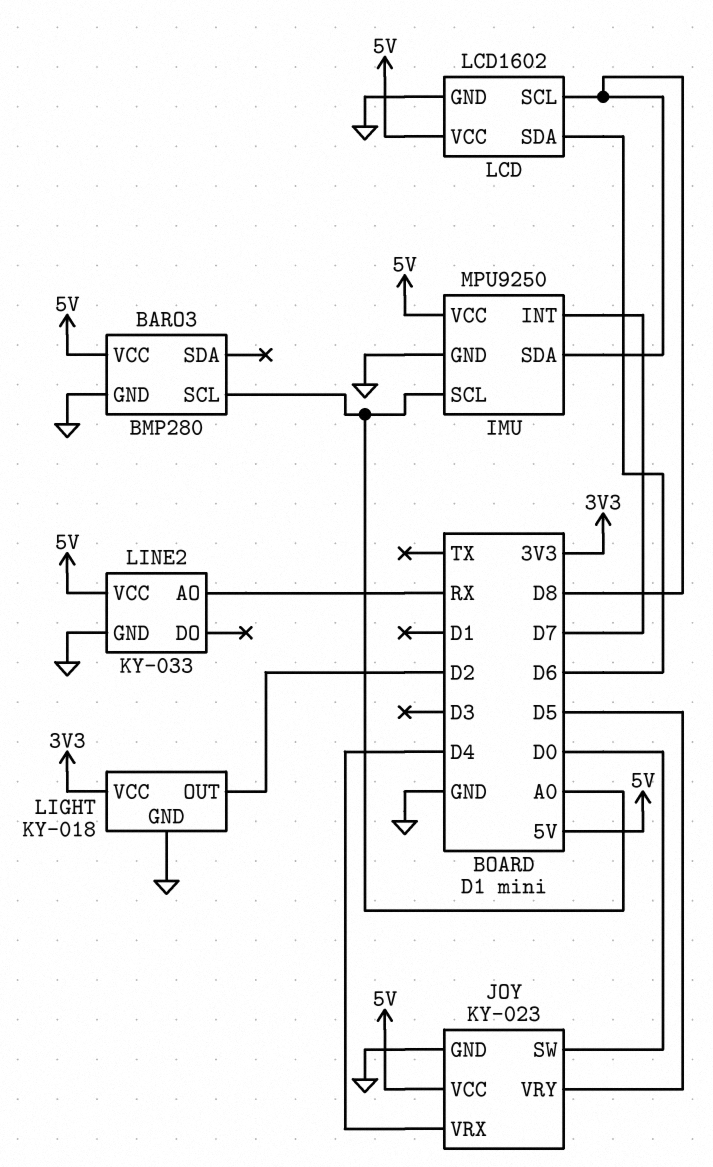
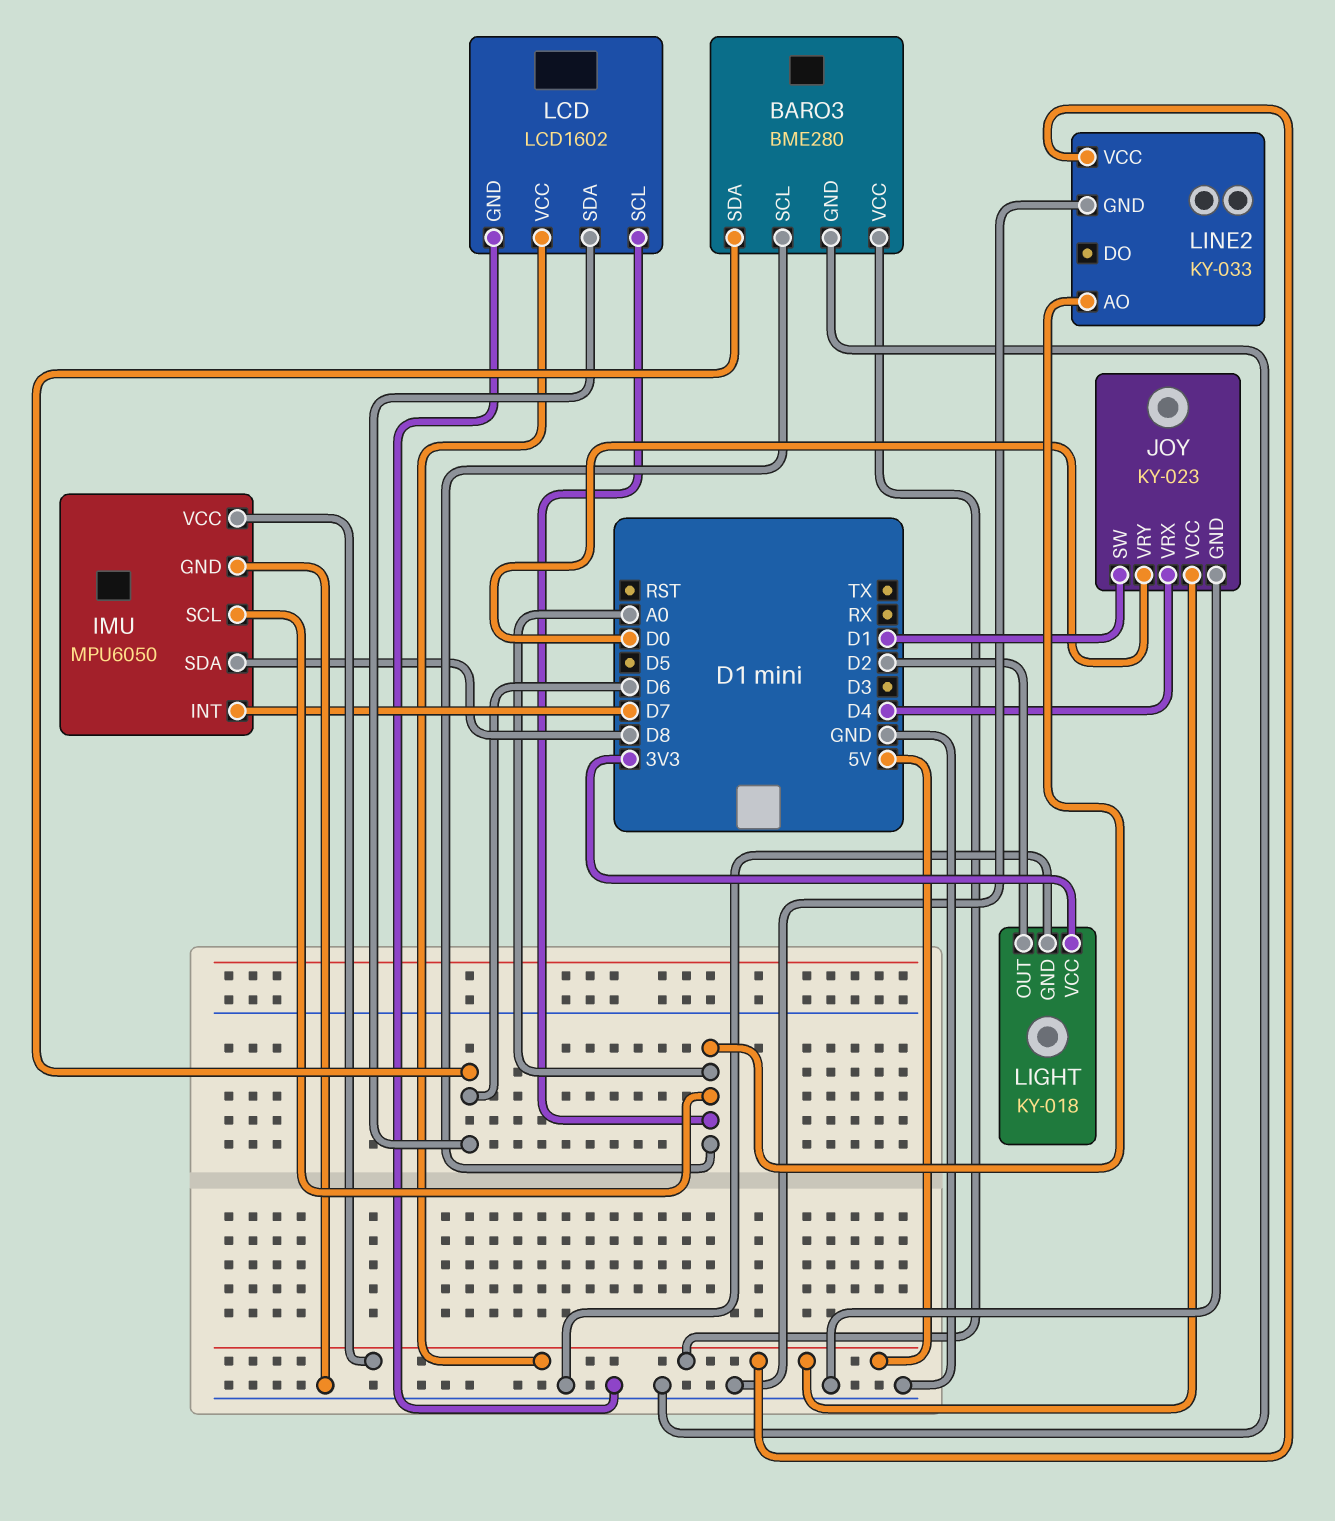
BARO3: BMP280 -> BME280
BARO3 pin SDA: none -> D6
IMU: MPU9250 -> MPU6050
JOY pin SW: D0 -> D1
JOY pin VRY: D5 -> D0
LCD pin SCL: D8 -> A0
LINE2 pin AO: RX -> A0

